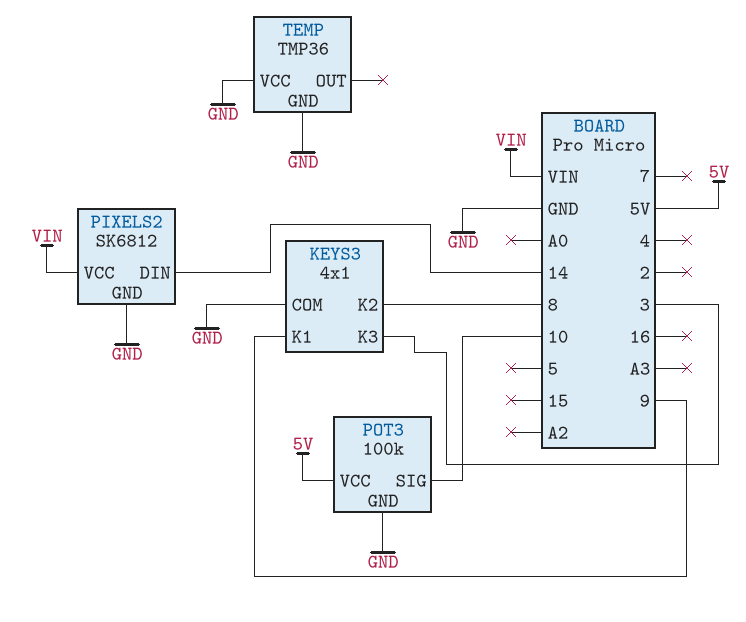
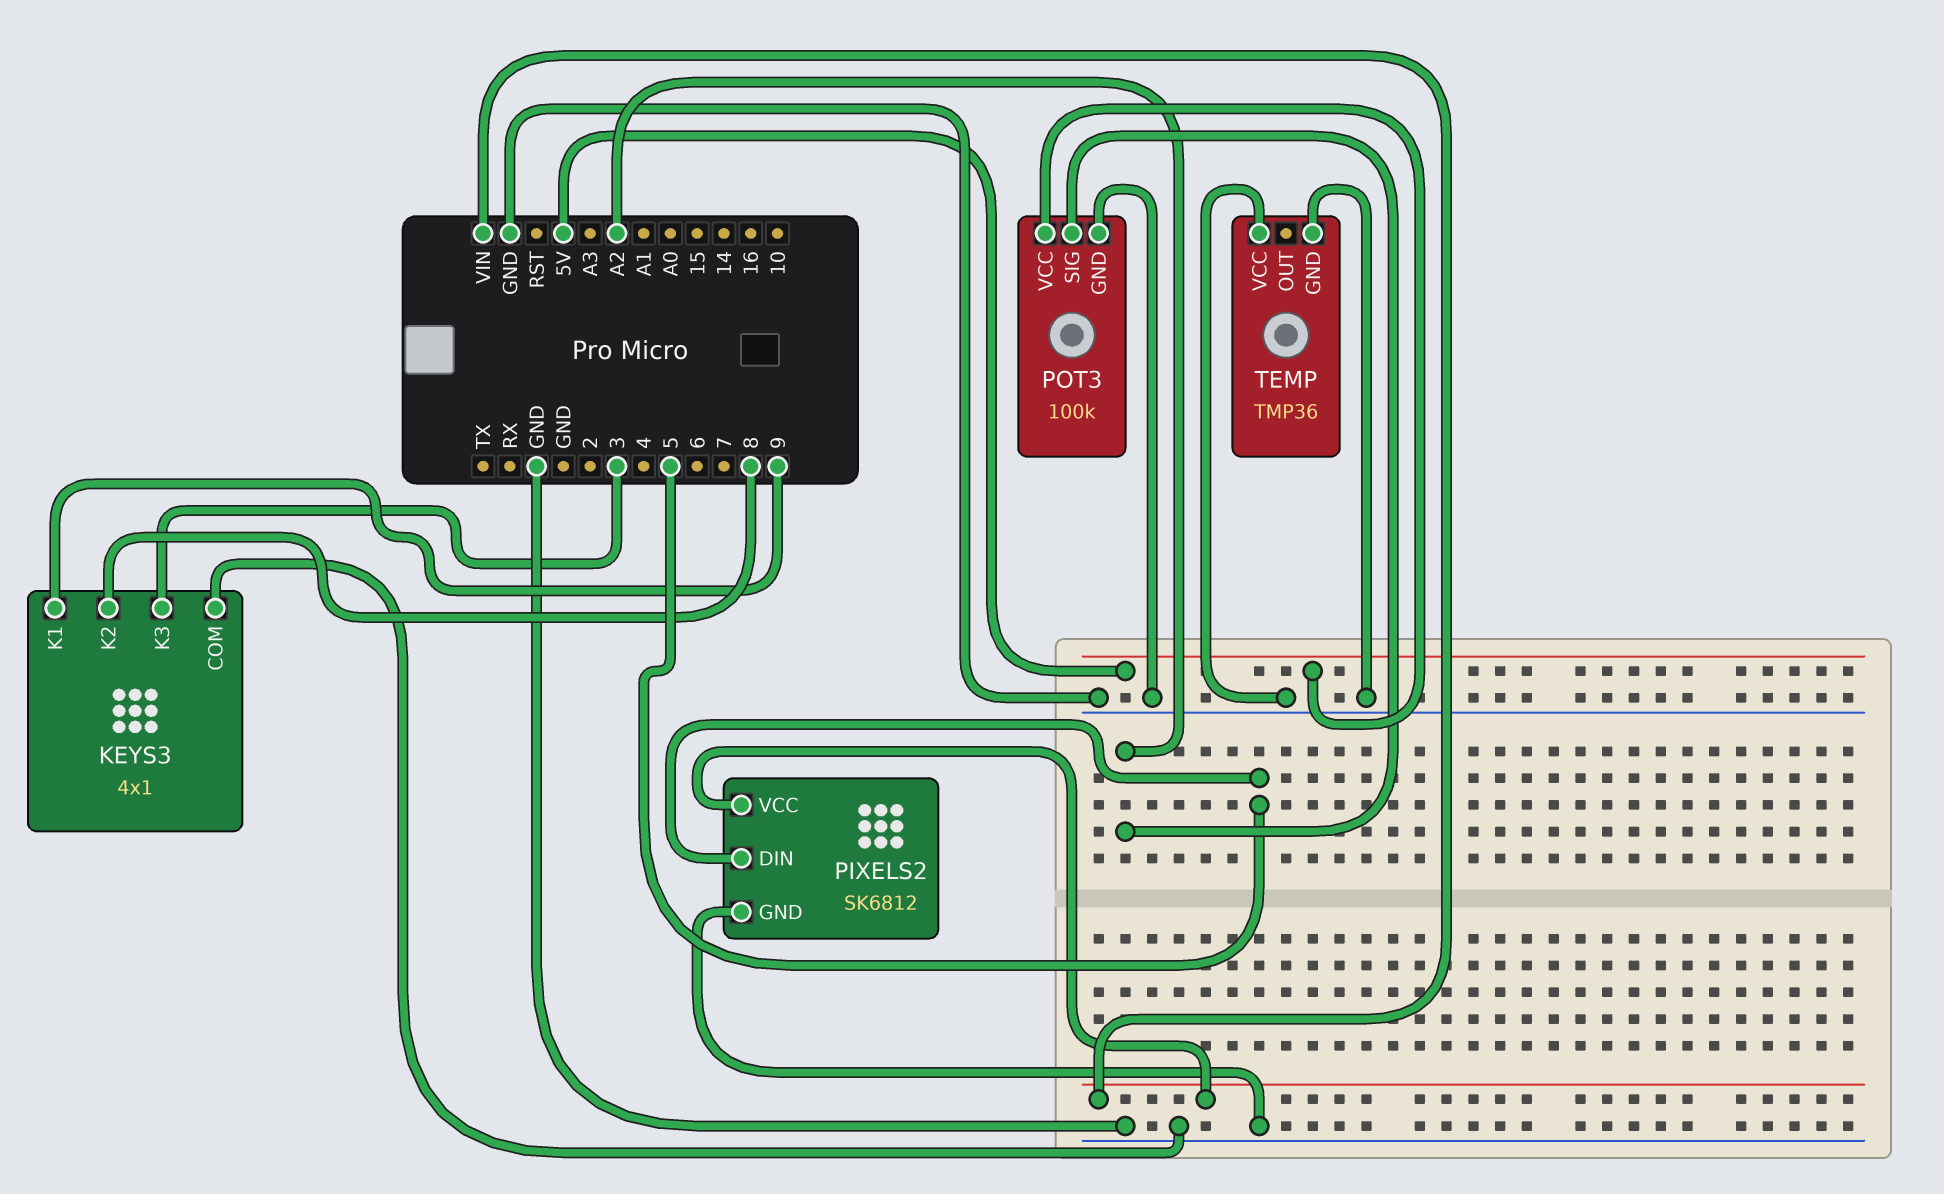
PIXELS2 pin DIN: 14 -> 5
POT3 pin SIG: 10 -> A2

